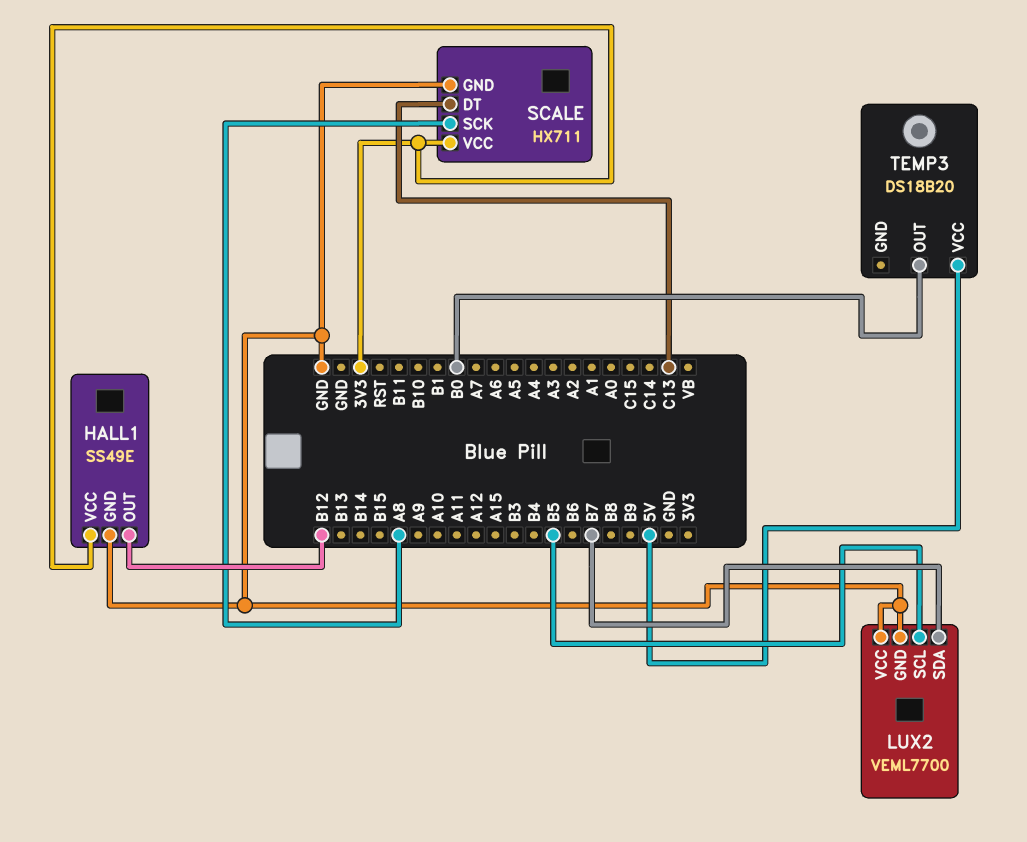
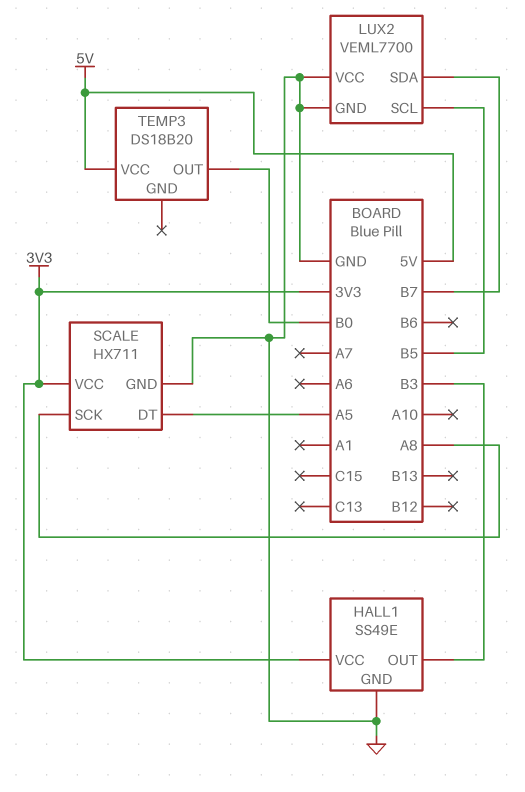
HALL1 pin OUT: B12 -> B3
SCALE pin DT: C13 -> A5

